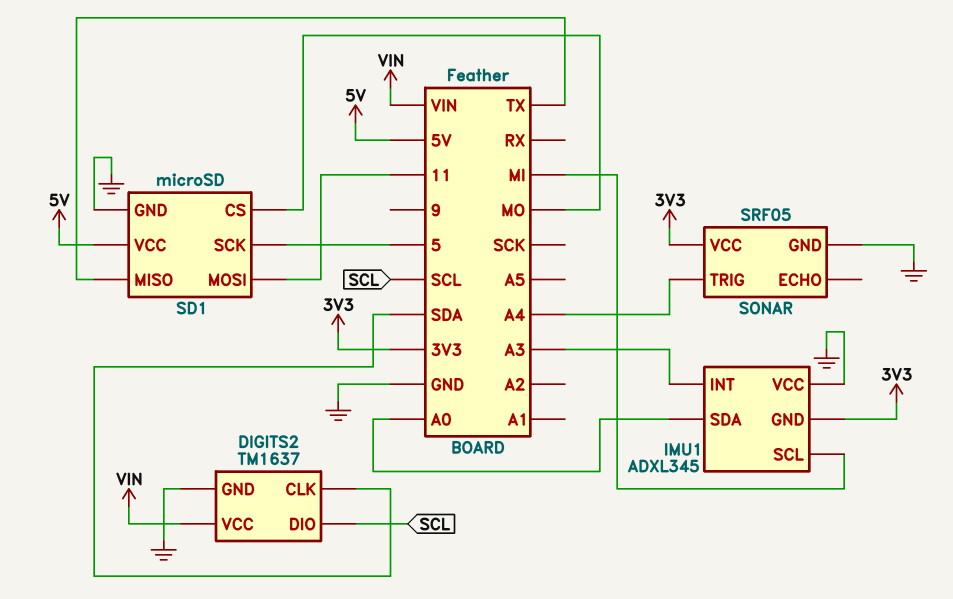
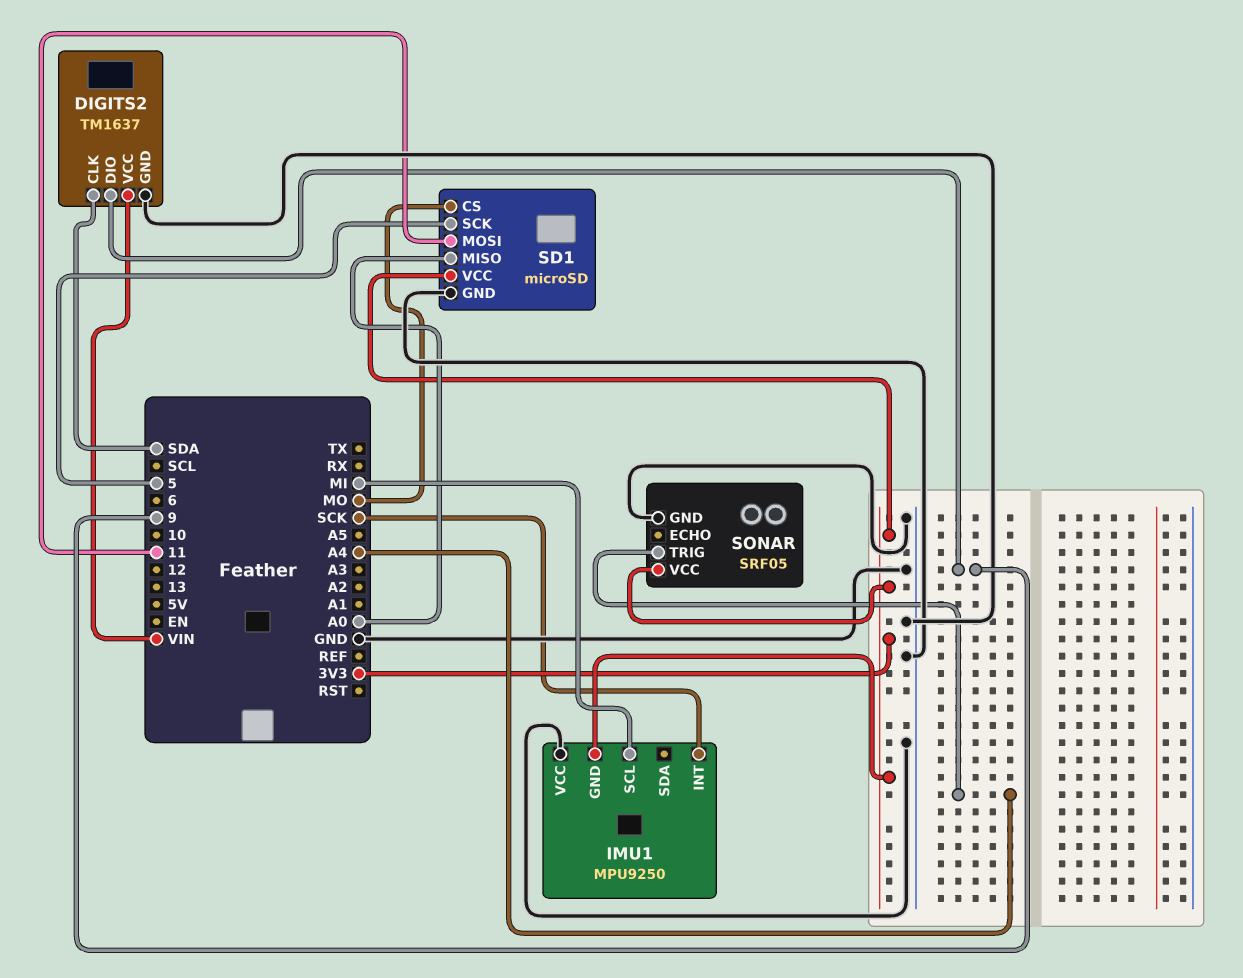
DIGITS2 pin DIO: SCL -> 9
IMU1: ADXL345 -> MPU9250
IMU1 pin INT: A3 -> SCK
IMU1 pin SDA: A0 -> none
SD1 pin MISO: TX -> A0
SD1 pin VCC: 5V -> 3V3

